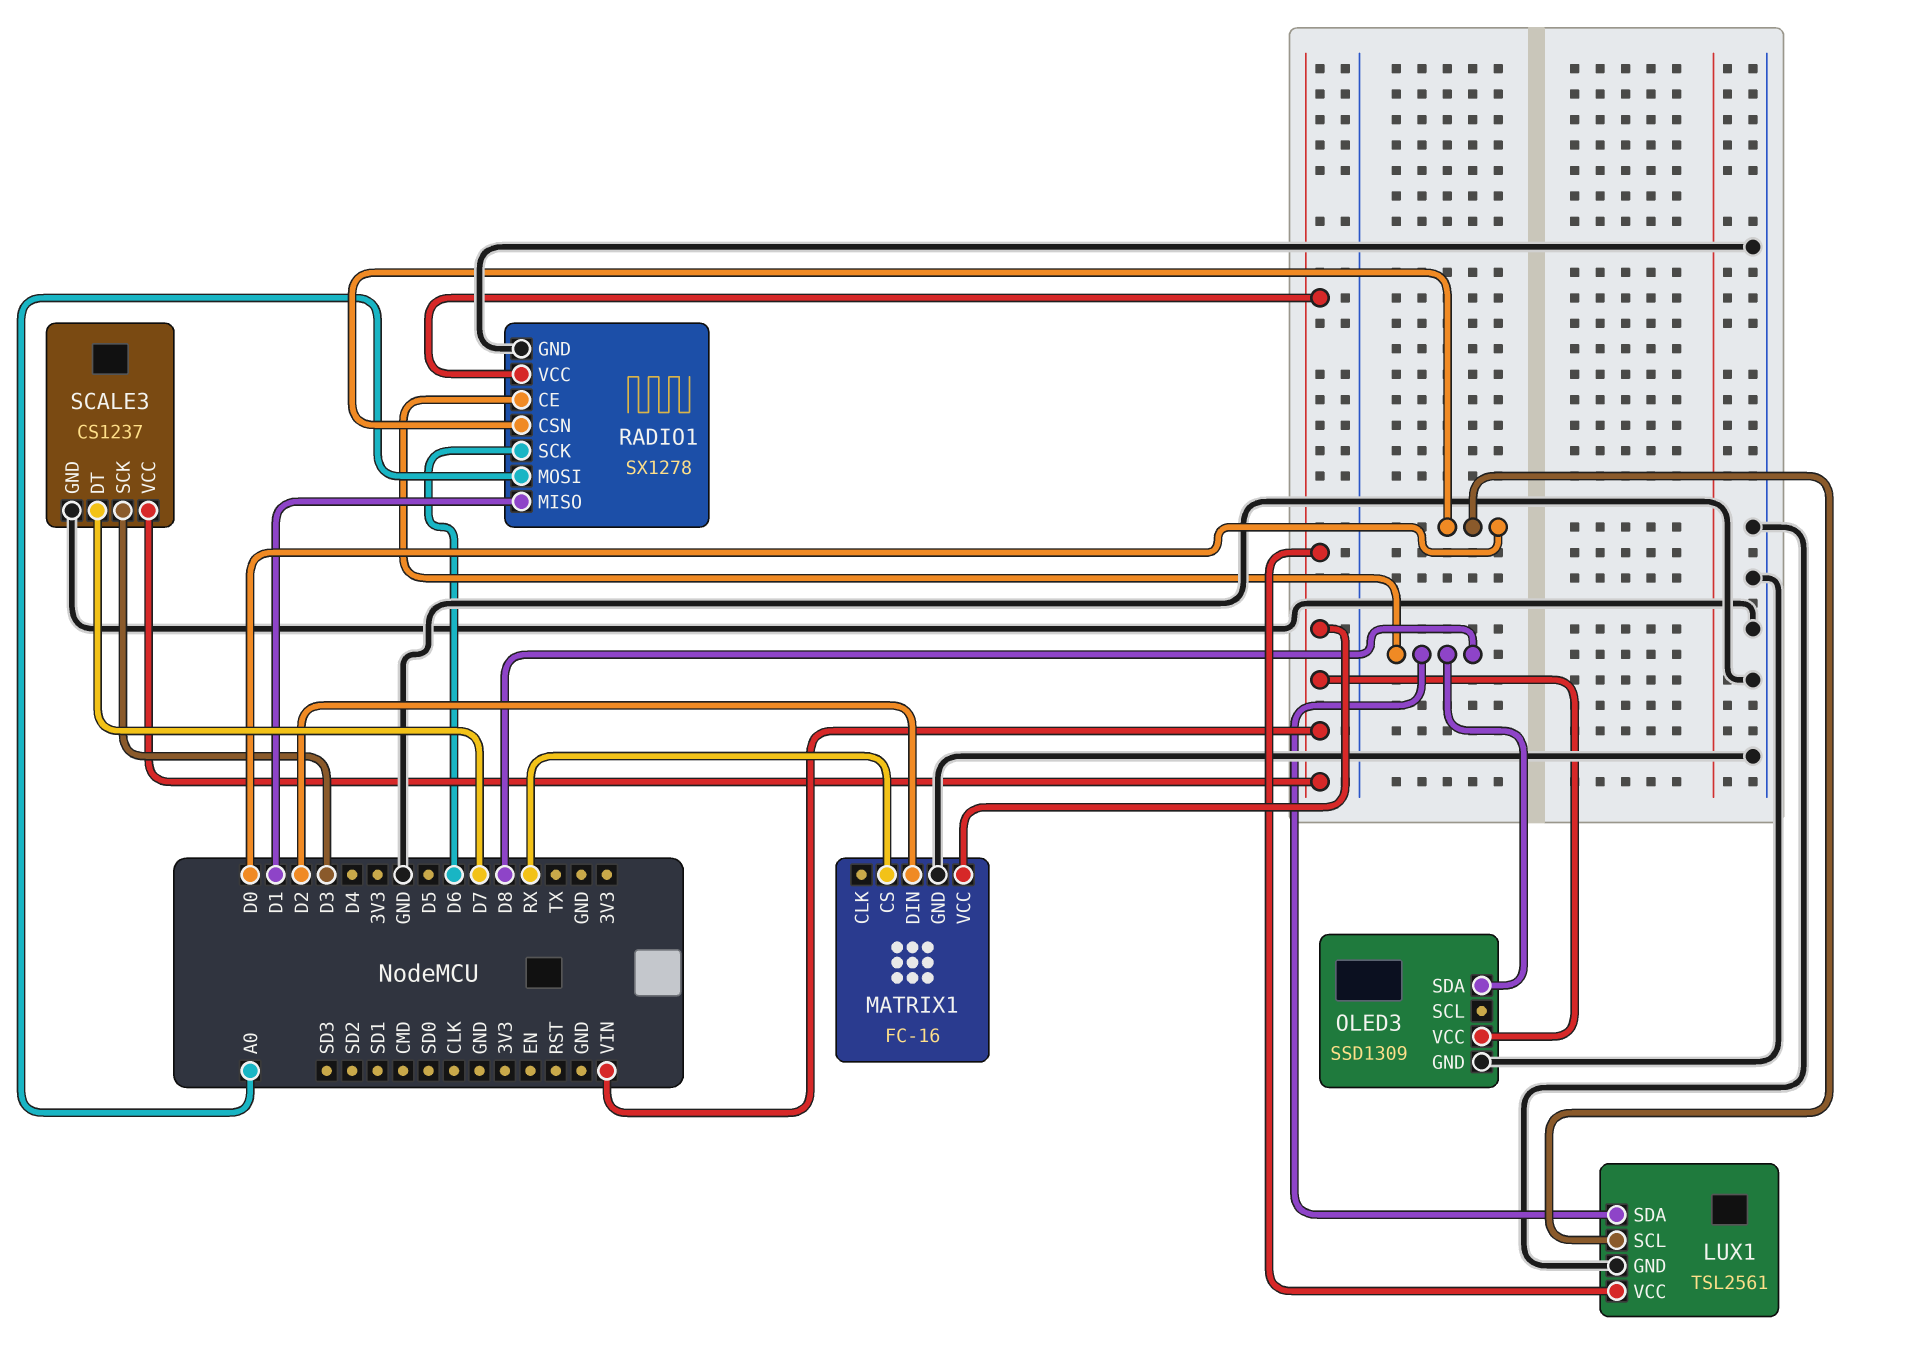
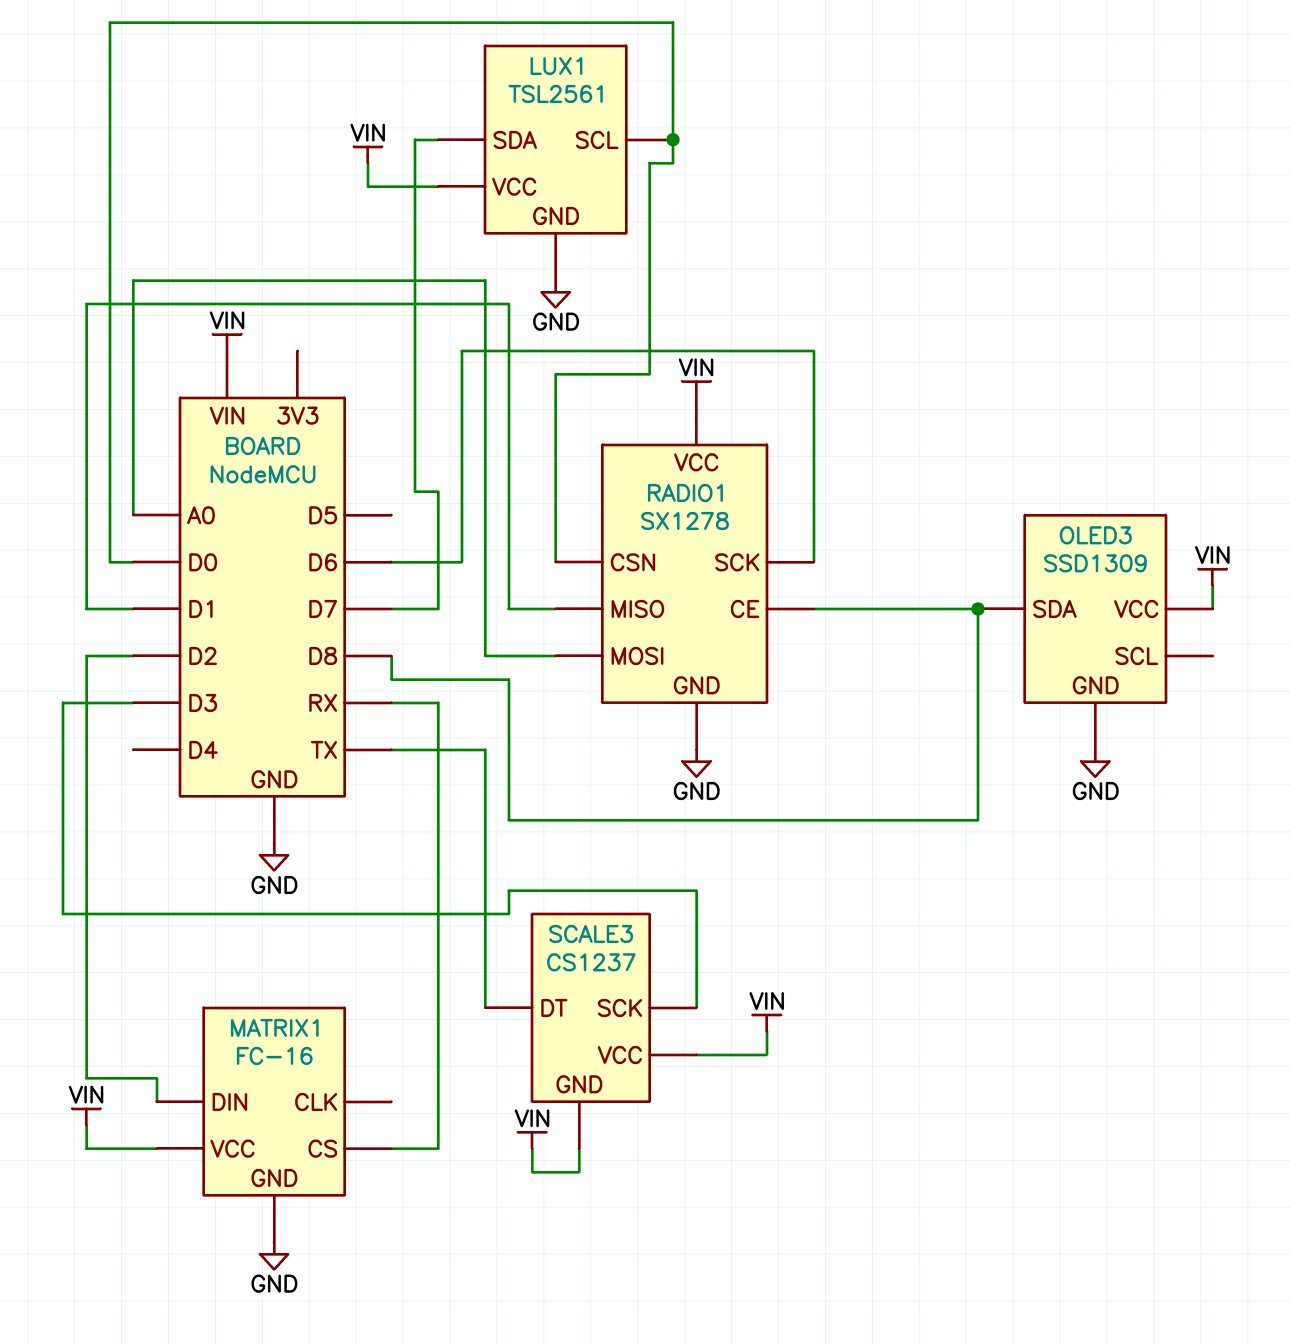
LUX1 pin SDA: D8 -> D7
SCALE3 pin DT: D7 -> TX
SCALE3 pin GND: GND -> VIN

